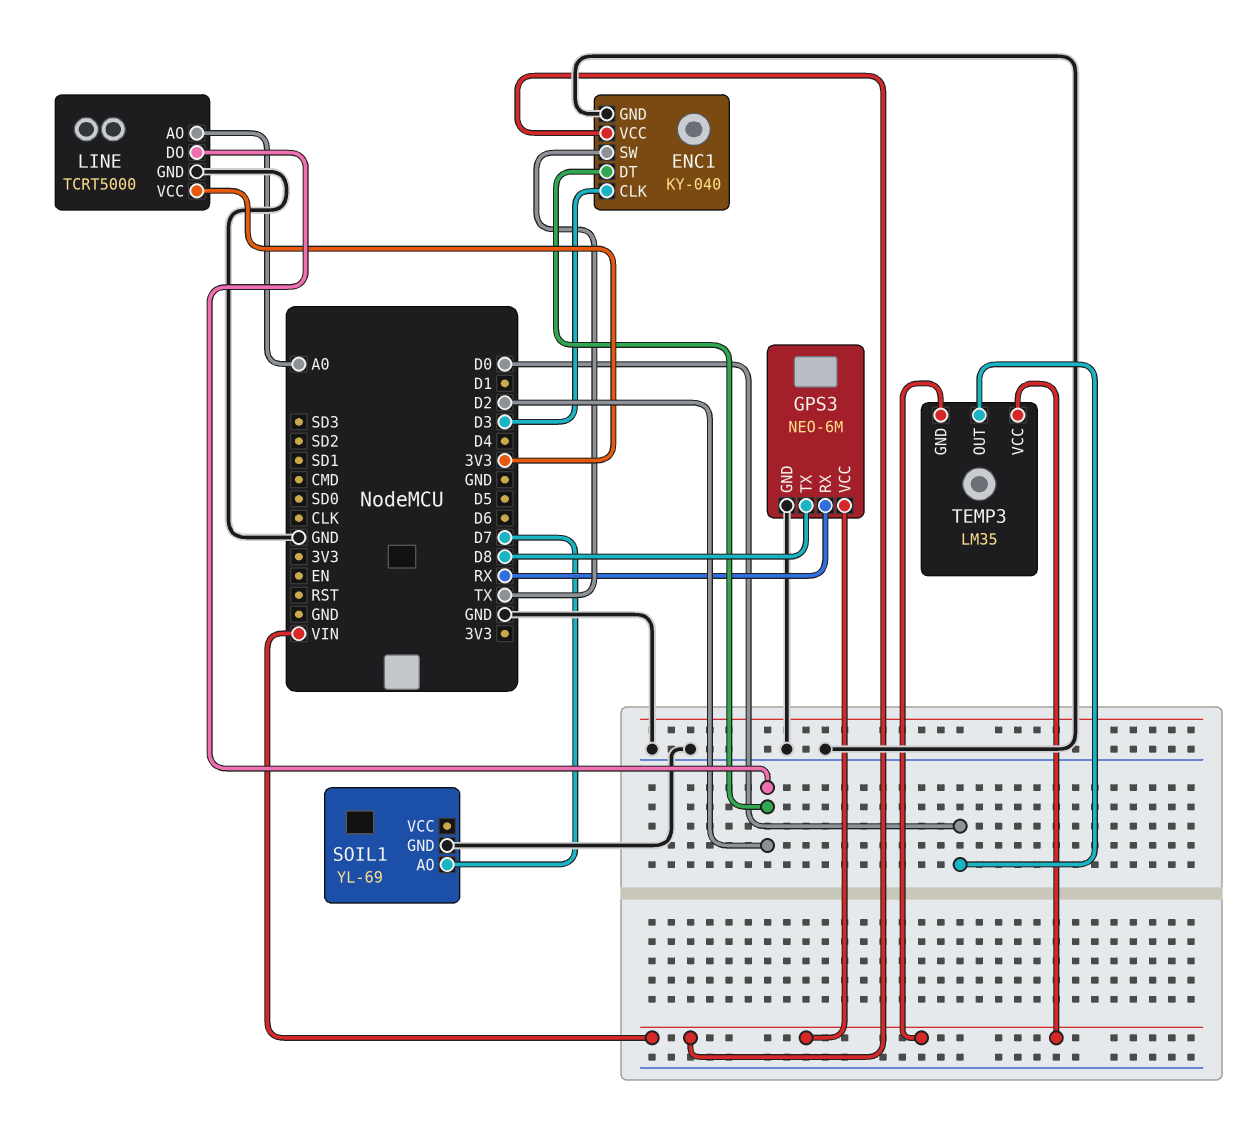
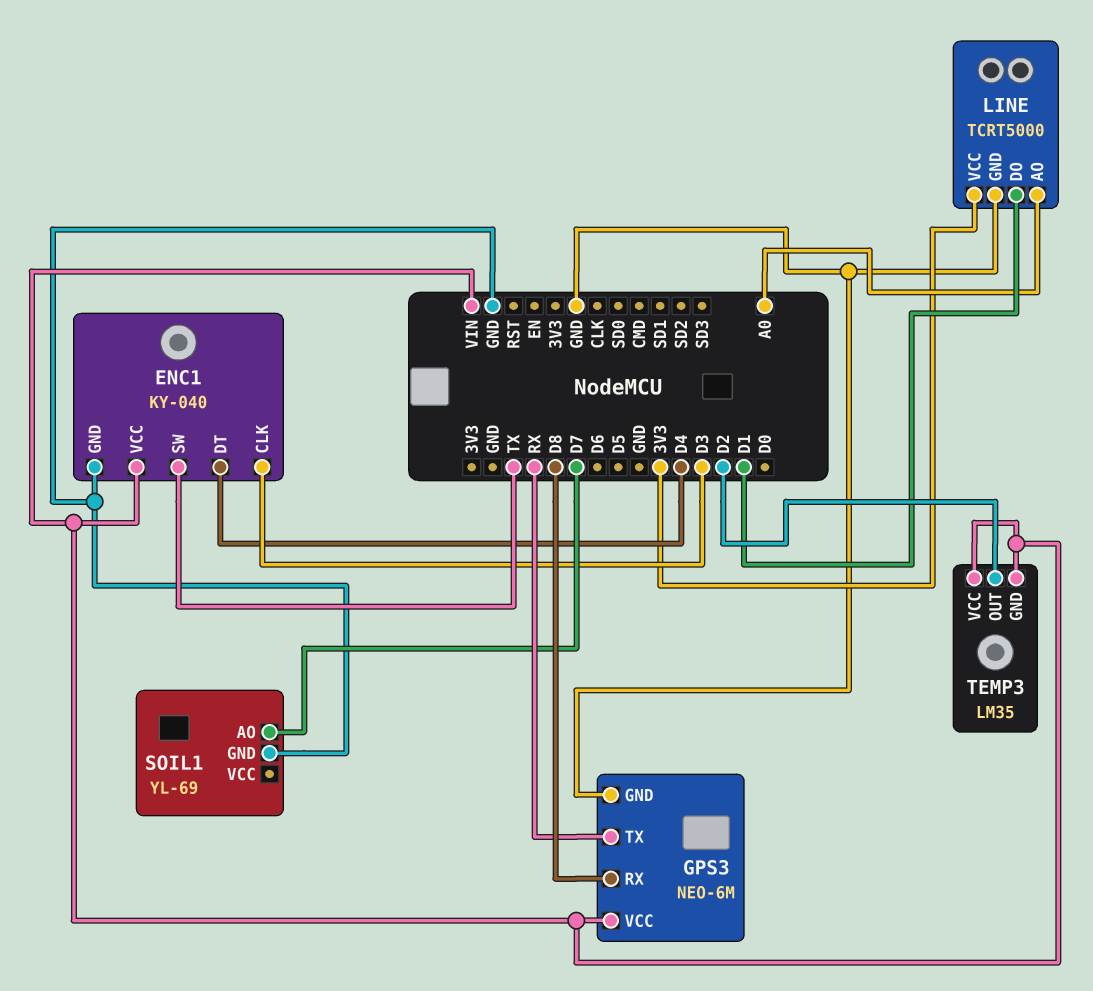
ENC1 pin DT: D2 -> D4
GPS3 pin RX: RX -> D8
GPS3 pin TX: D8 -> RX
LINE pin DO: D2 -> D1
TEMP3 pin OUT: D0 -> D2

